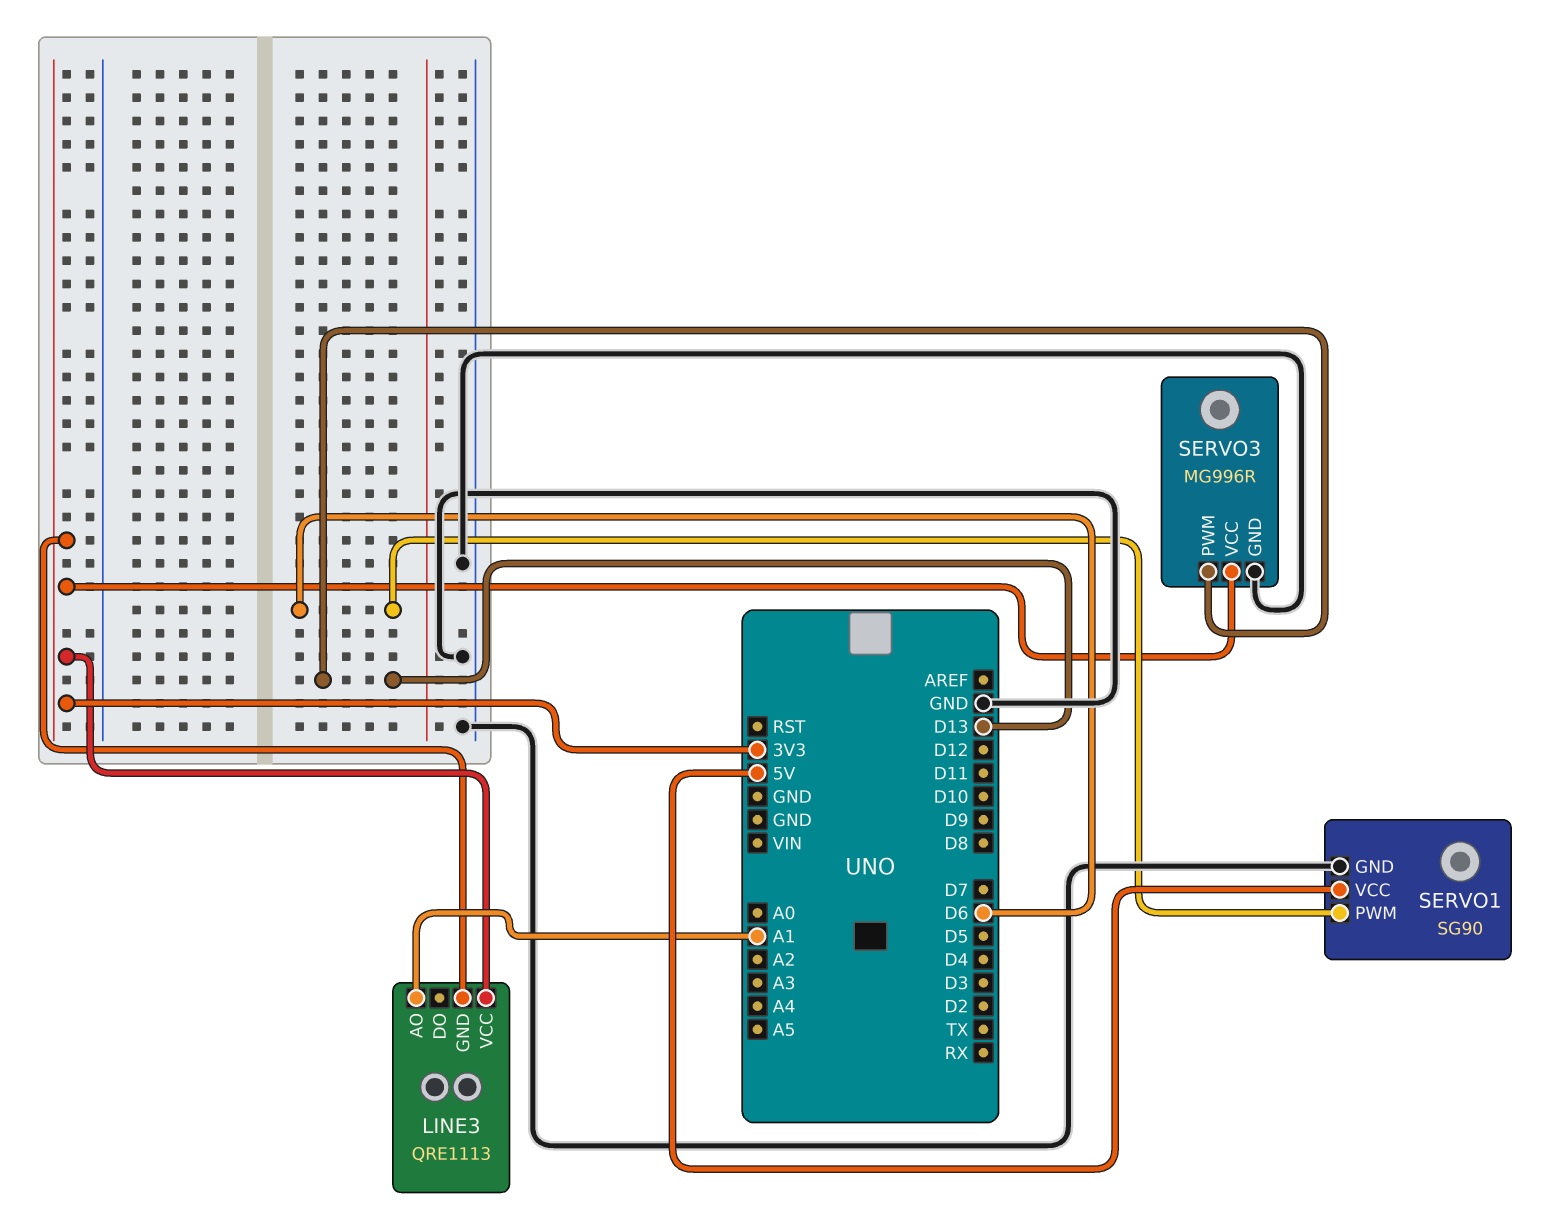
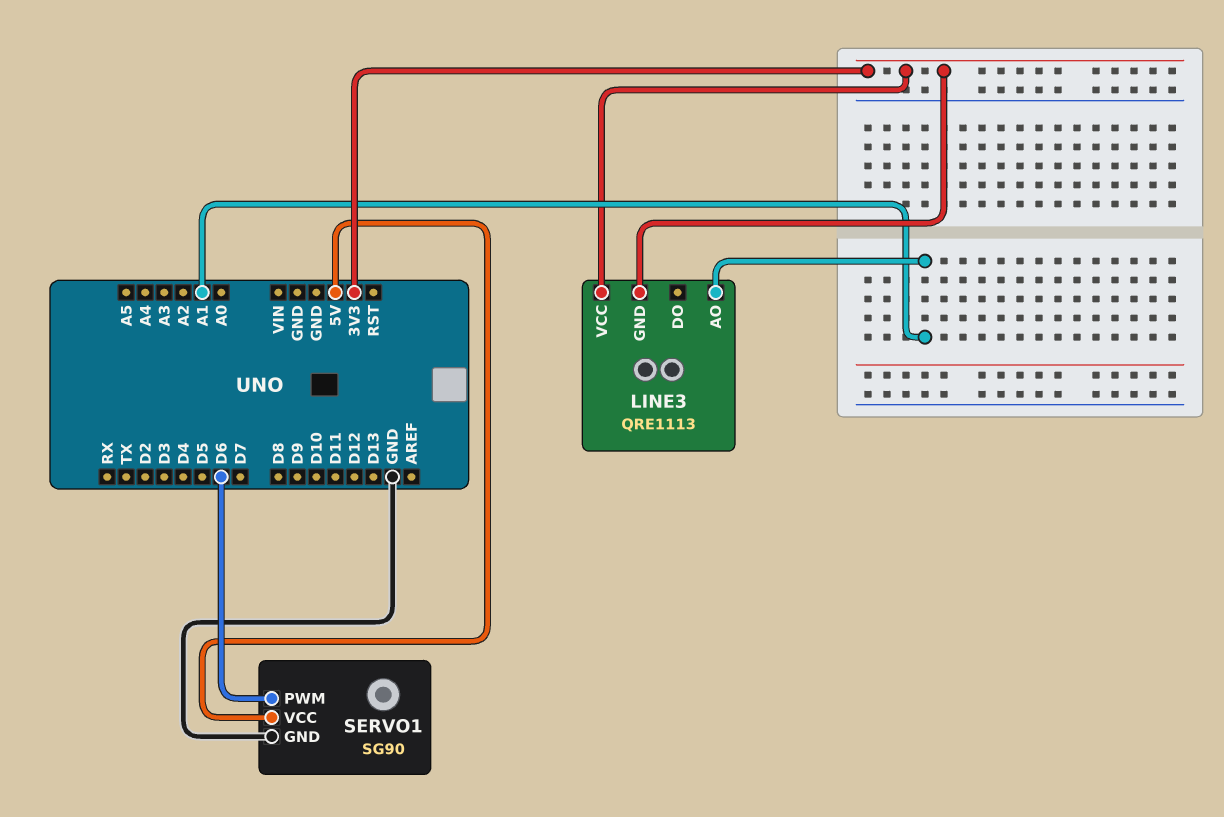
SERVO3: MG996R -> none
SERVO3 pin GND: GND -> none
SERVO3 pin PWM: D13 -> none
SERVO3 pin VCC: 3V3 -> none

